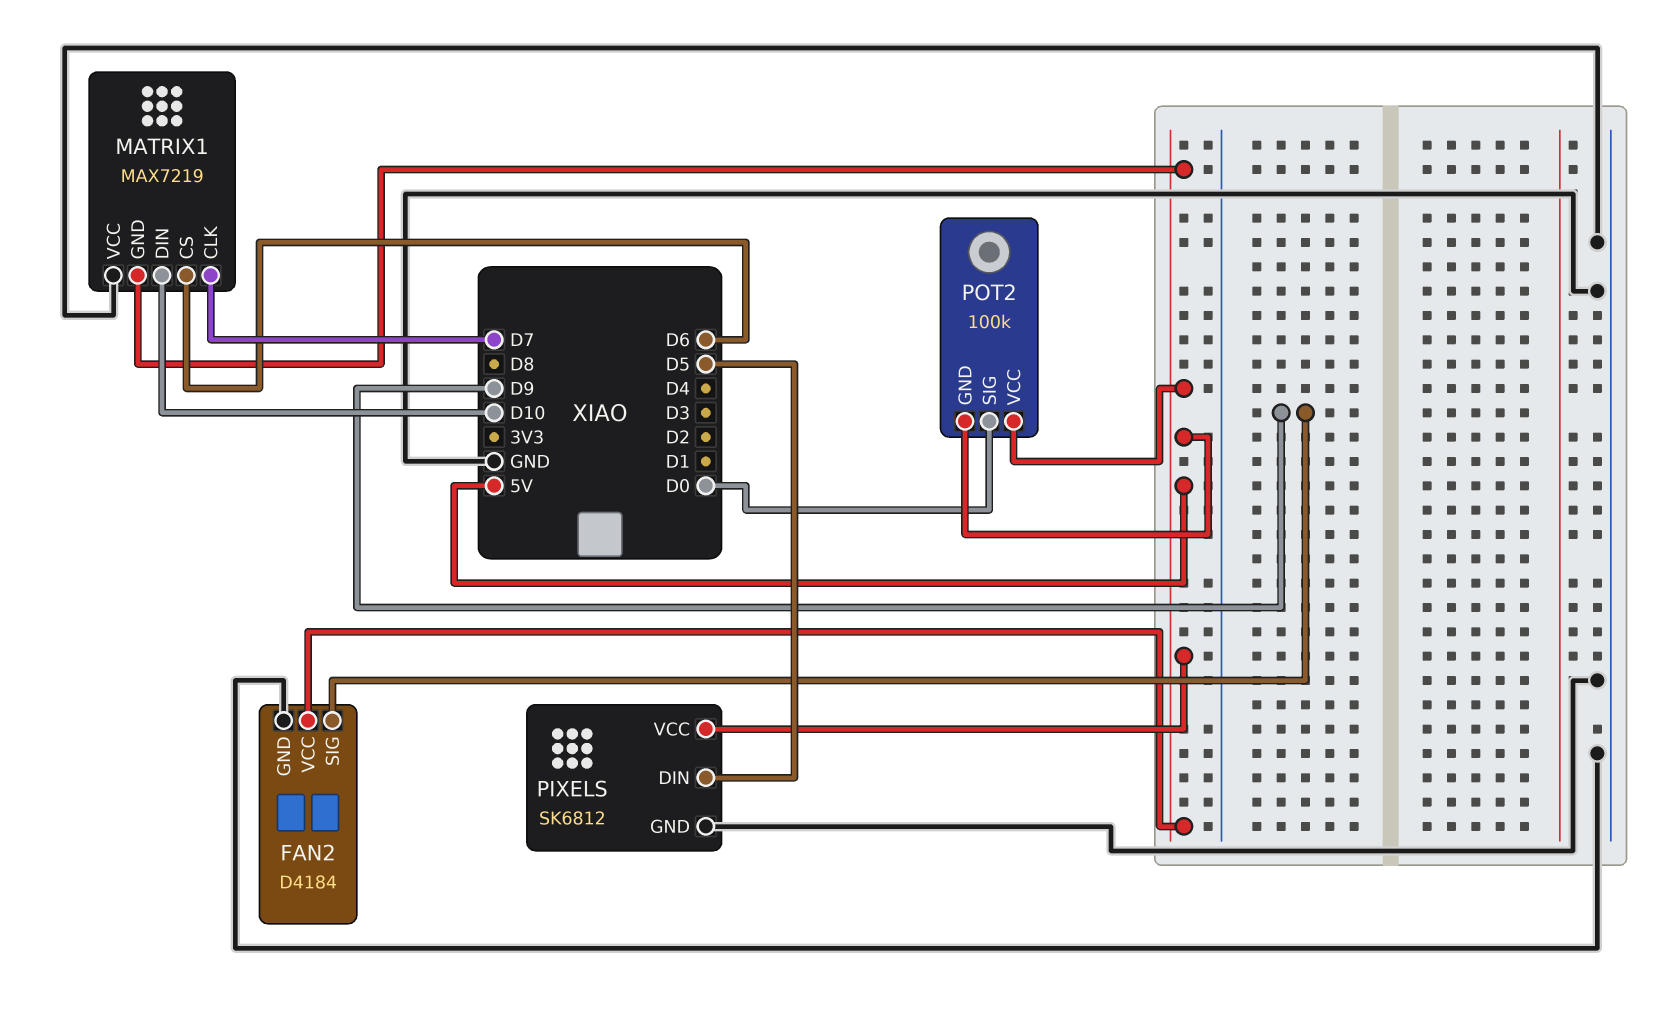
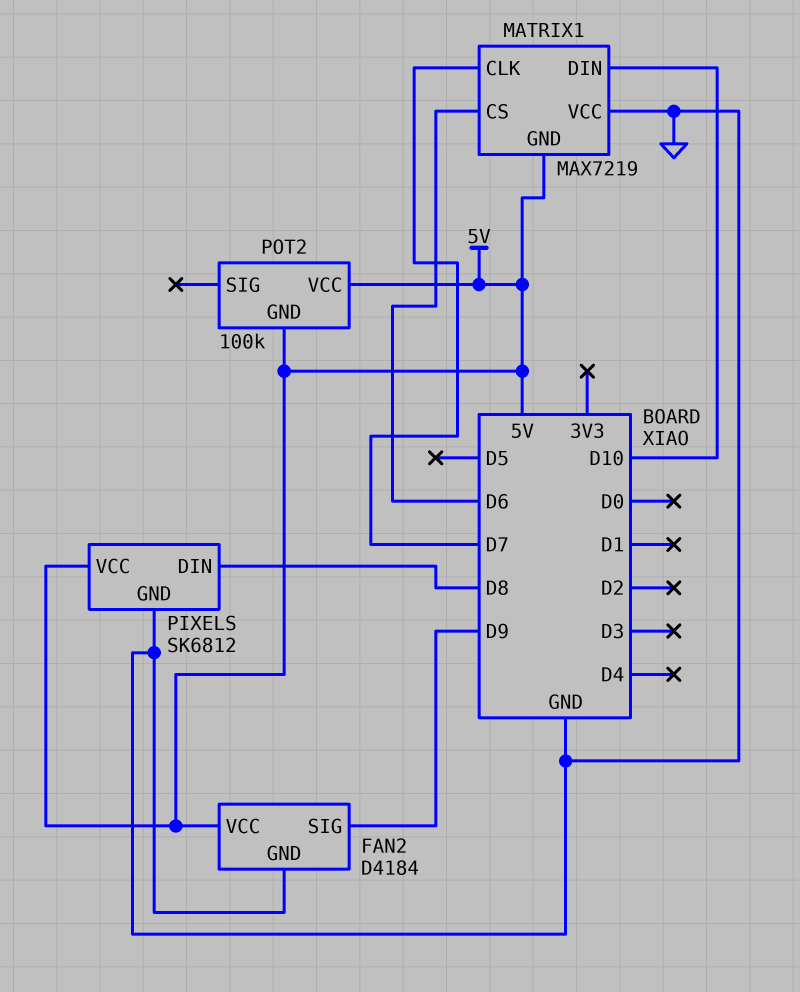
PIXELS pin DIN: D5 -> D8
POT2 pin SIG: D0 -> none

